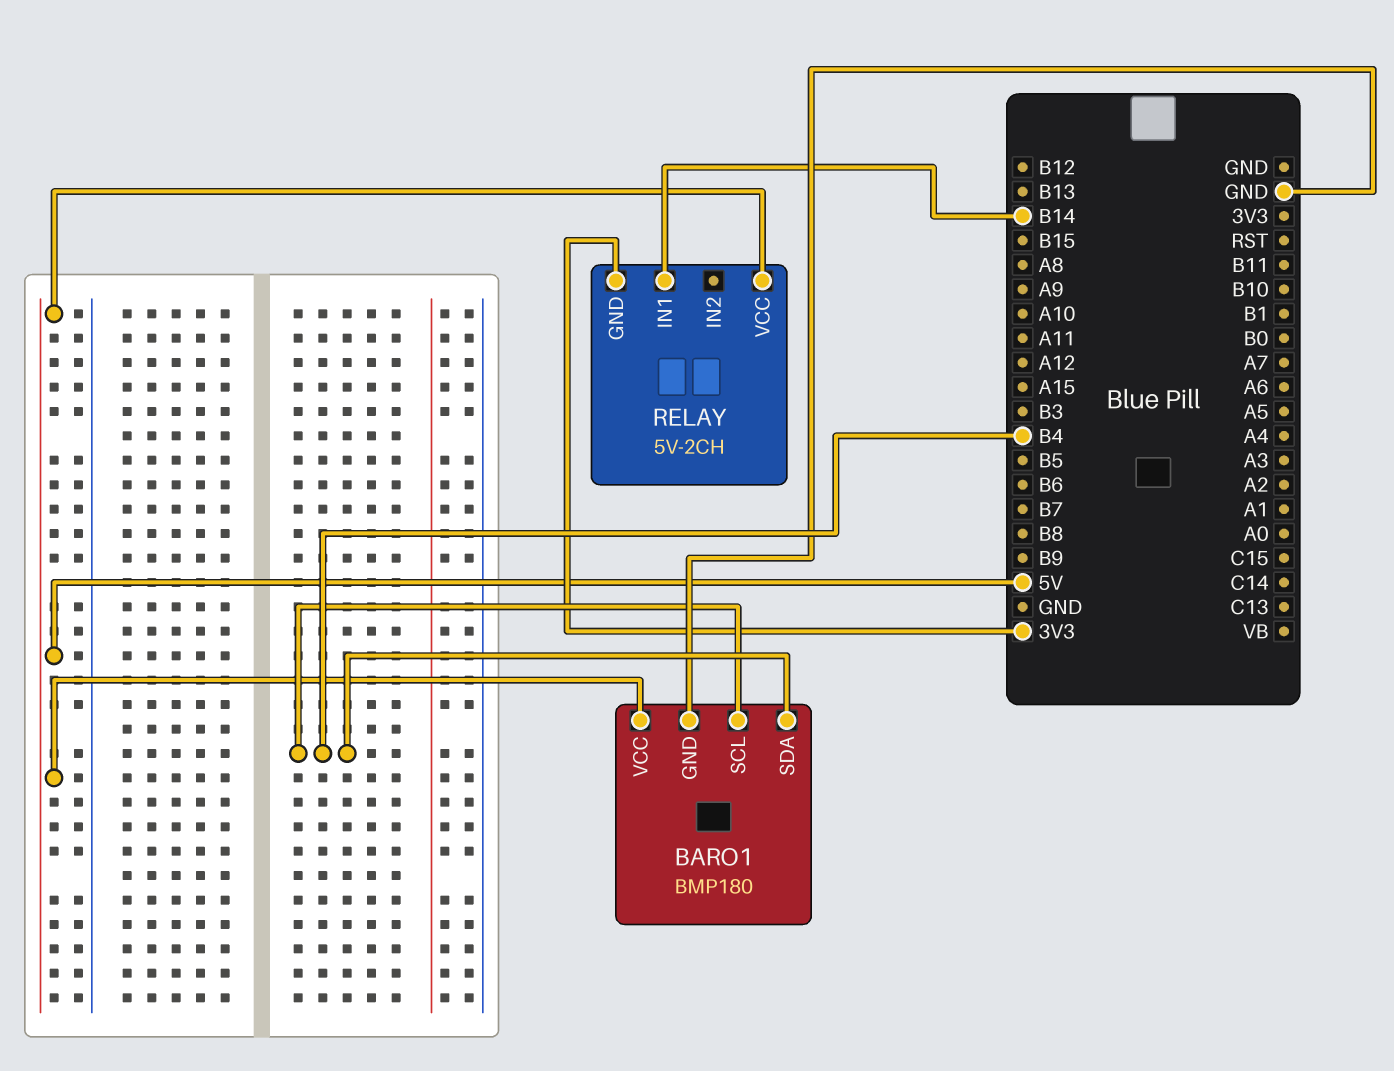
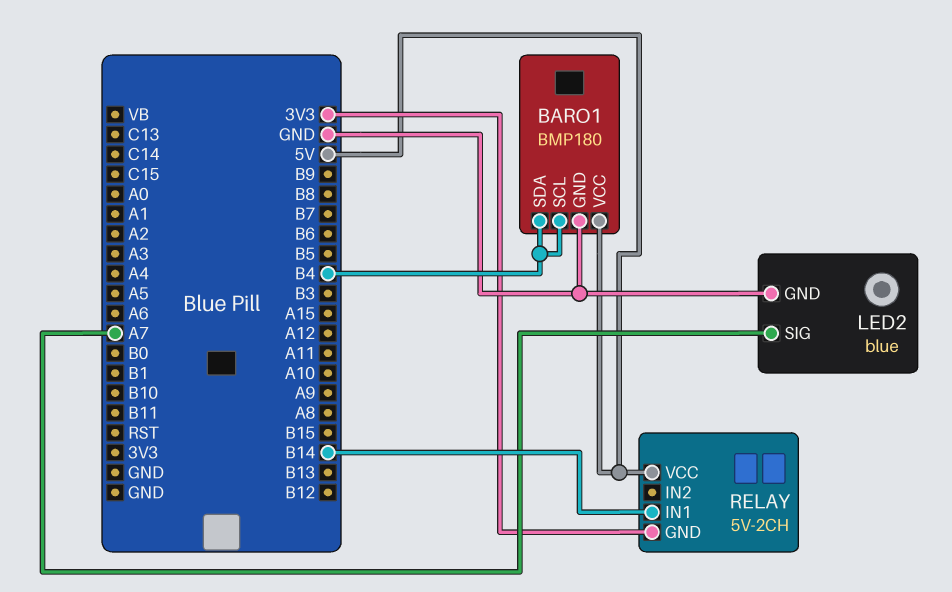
LED2: none -> blue
LED2 pin GND: none -> GND
LED2 pin SIG: none -> A7

